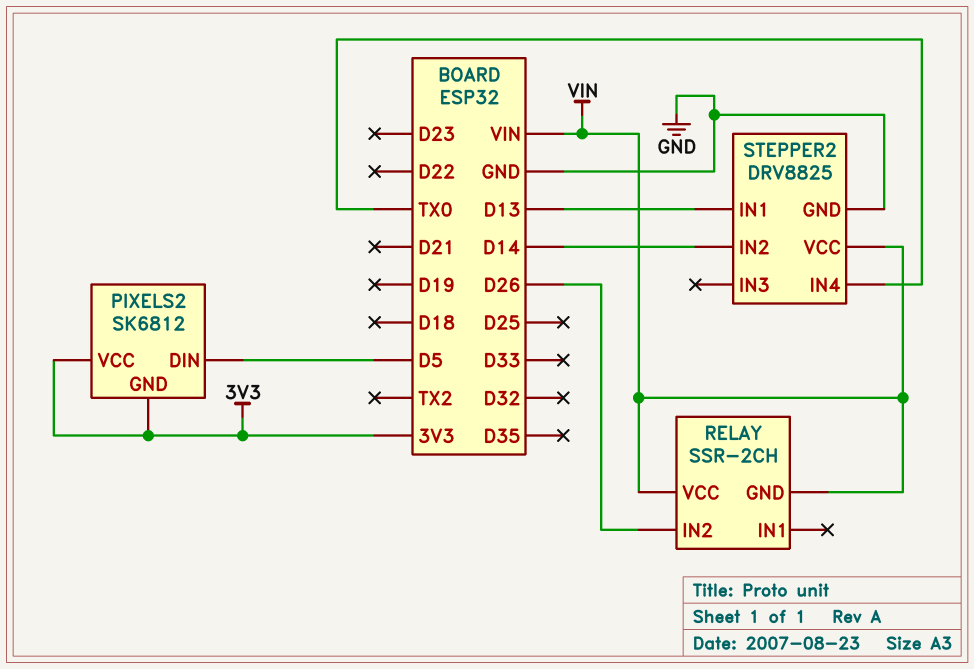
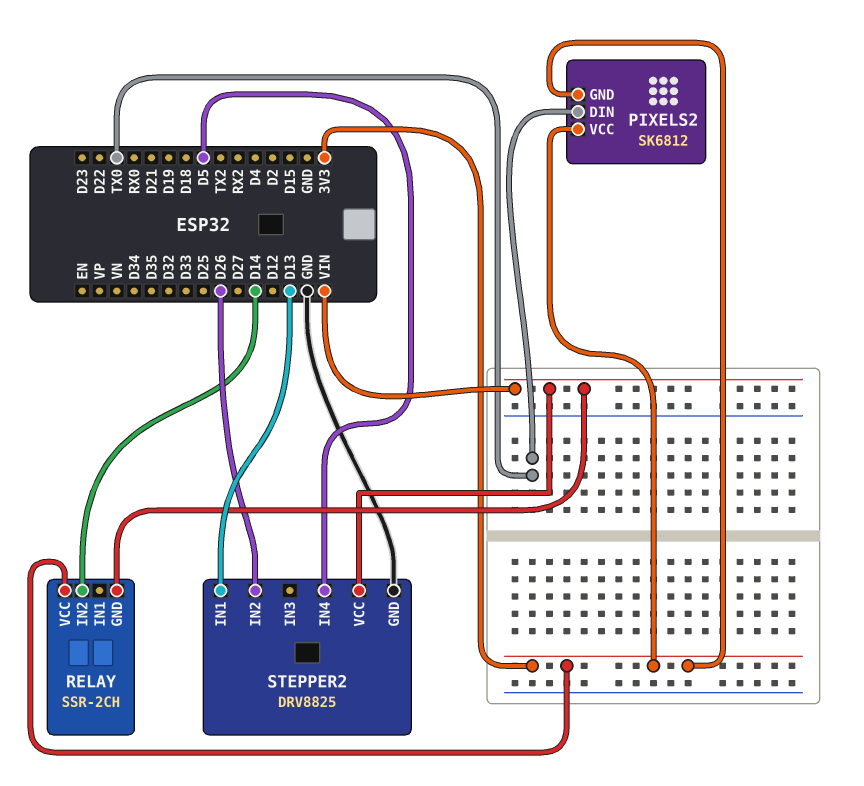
PIXELS2 pin DIN: D5 -> TX0
RELAY pin IN2: D26 -> D14
RELAY pin VCC: VIN -> 3V3
STEPPER2 pin IN2: D14 -> D26
STEPPER2 pin IN4: TX0 -> D5

